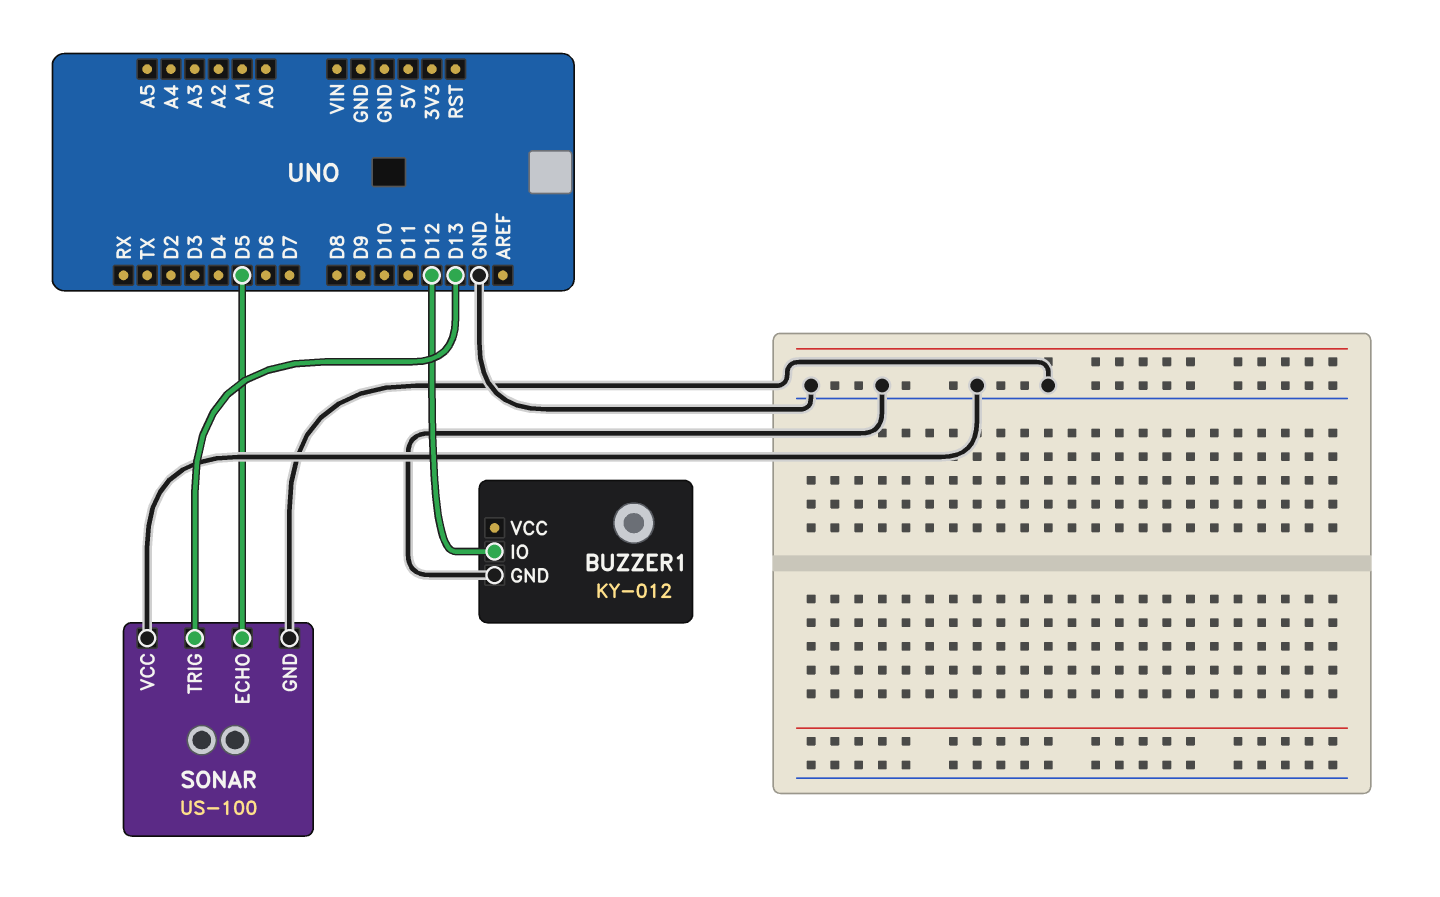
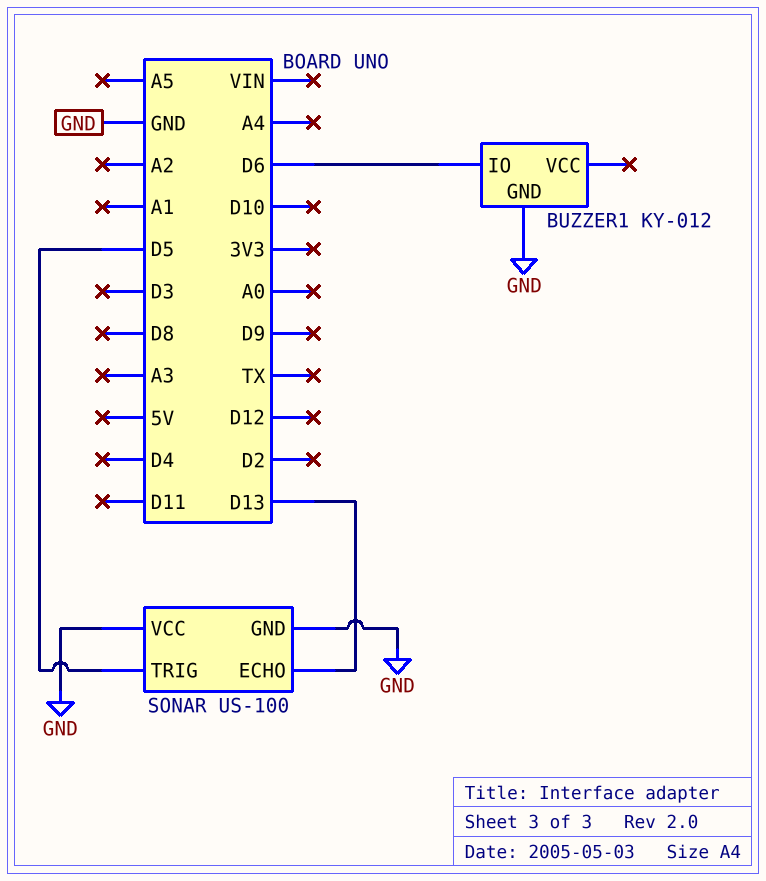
BUZZER1 pin IO: D12 -> D6
SONAR pin ECHO: D5 -> D13
SONAR pin TRIG: D13 -> D5

